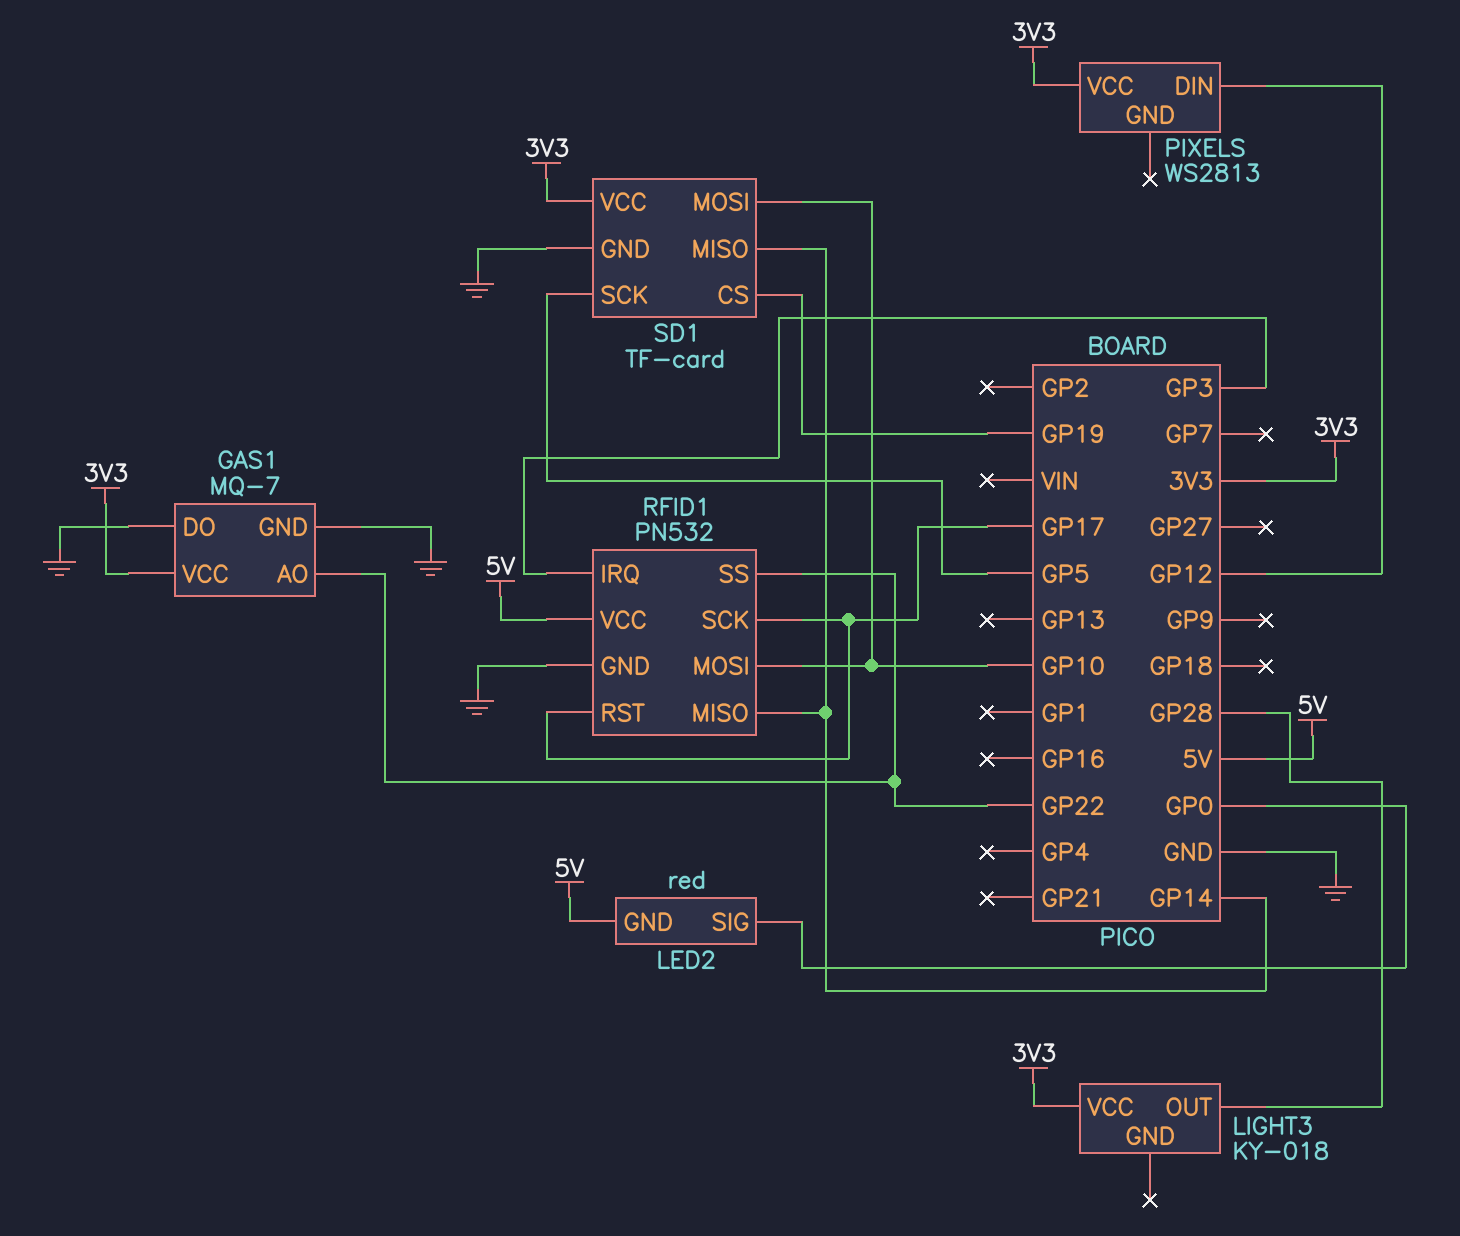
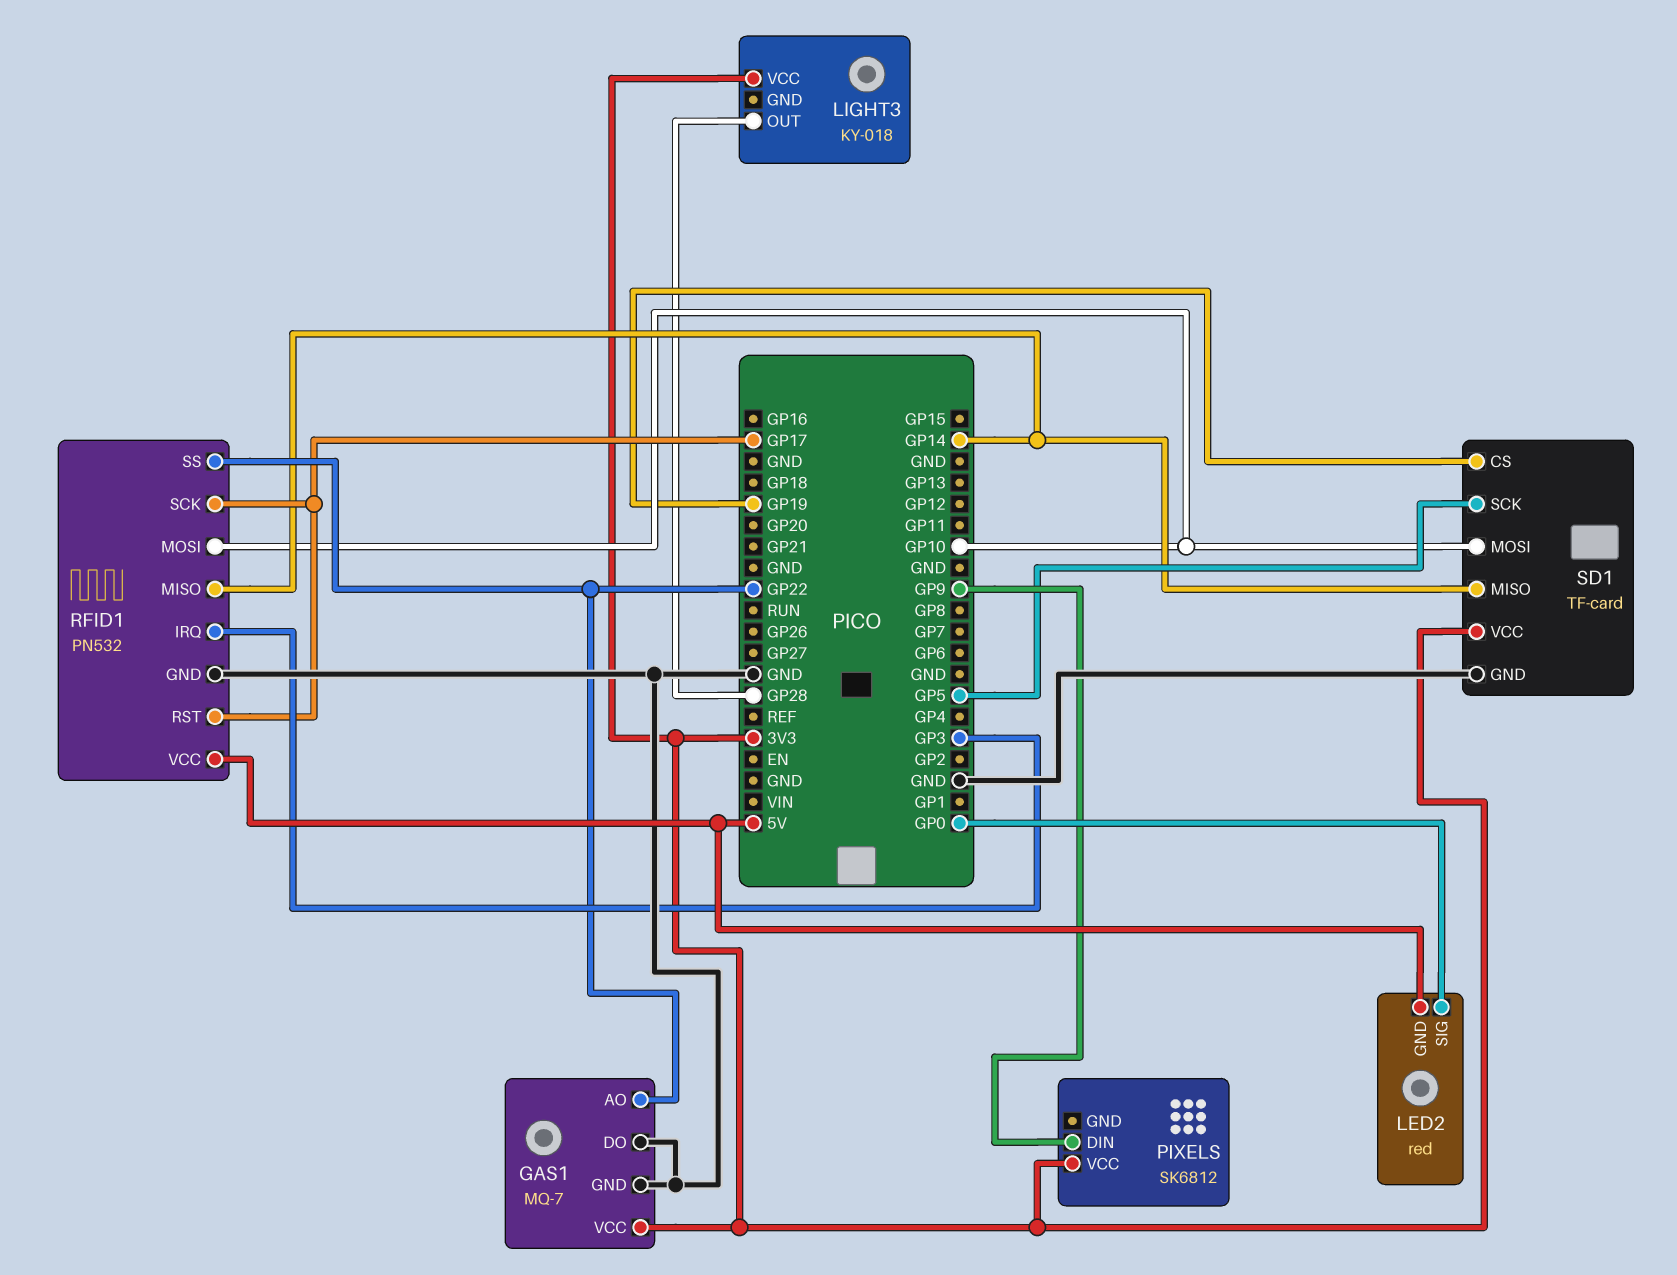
PIXELS: WS2813 -> SK6812
PIXELS pin DIN: GP12 -> GP9

